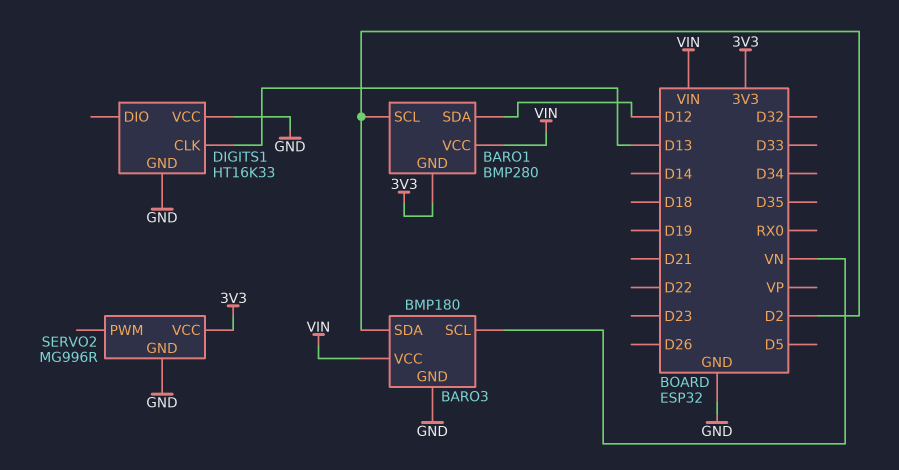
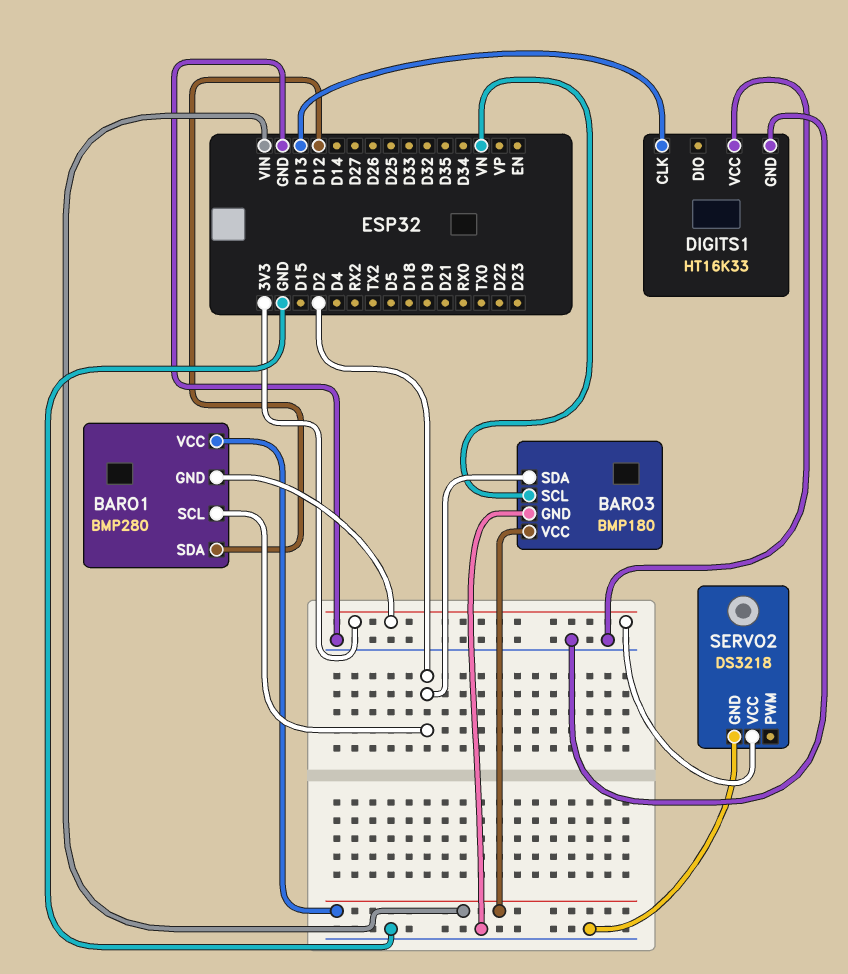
SERVO2: MG996R -> DS3218

